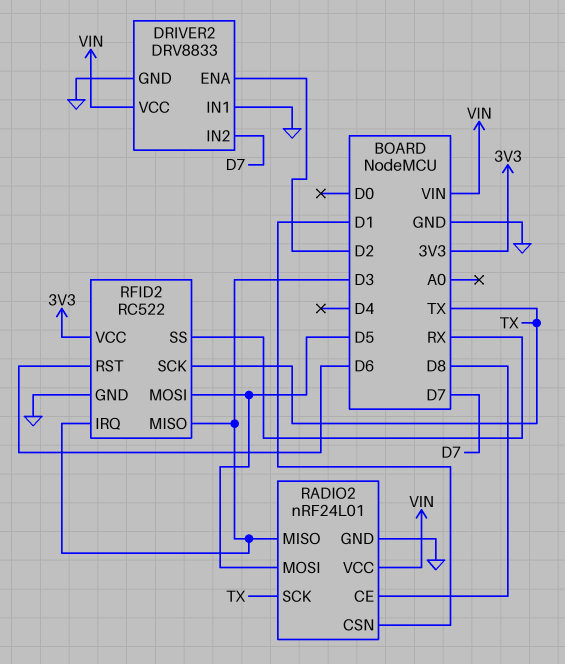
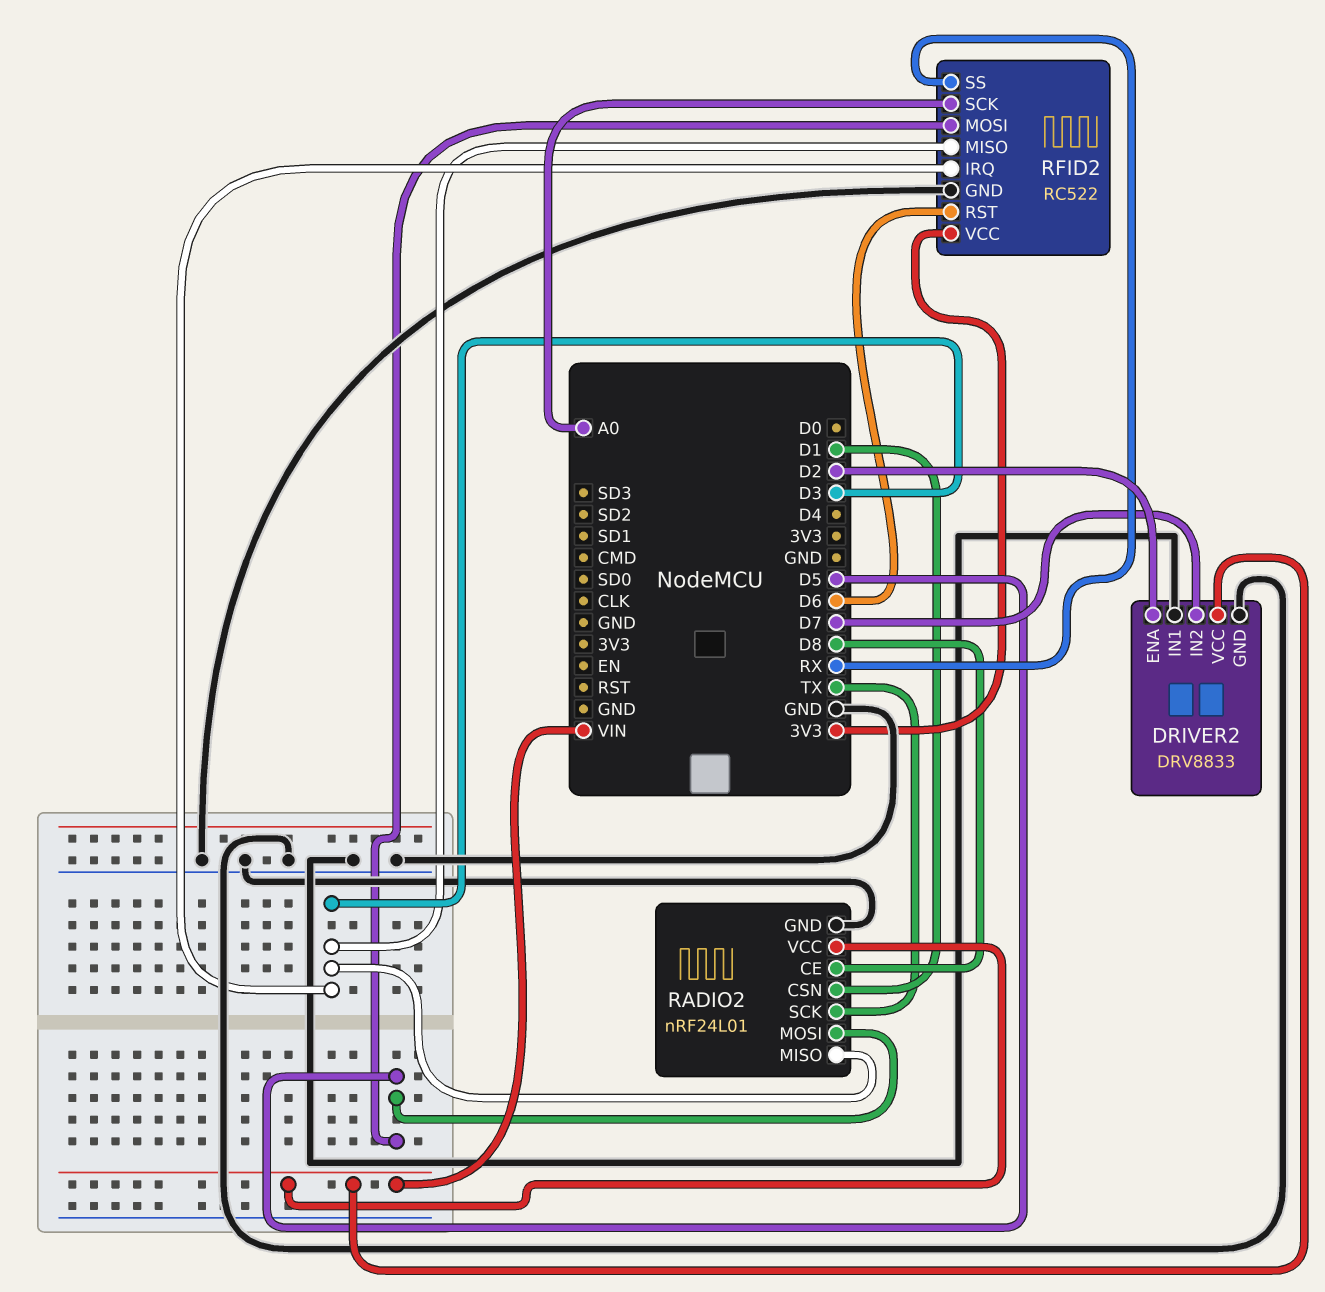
RFID2 pin SCK: TX -> A0

